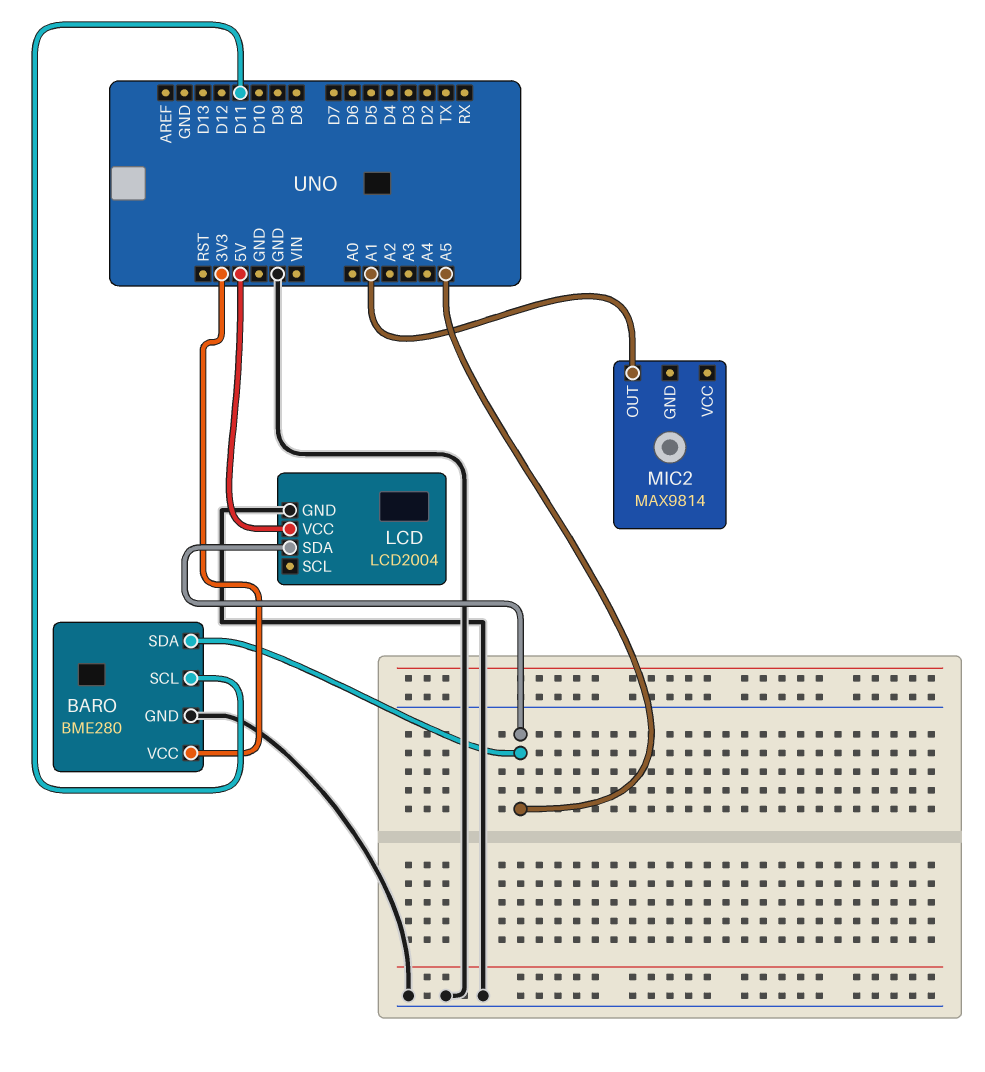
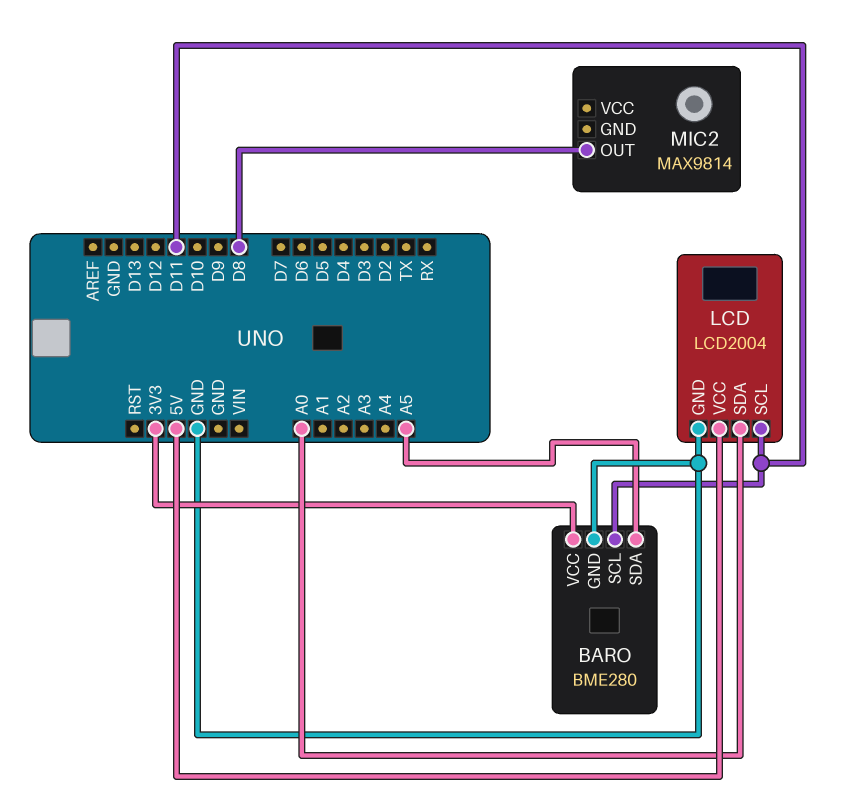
LCD pin SCL: none -> D11
LCD pin SDA: A5 -> A0
MIC2 pin OUT: A1 -> D8

